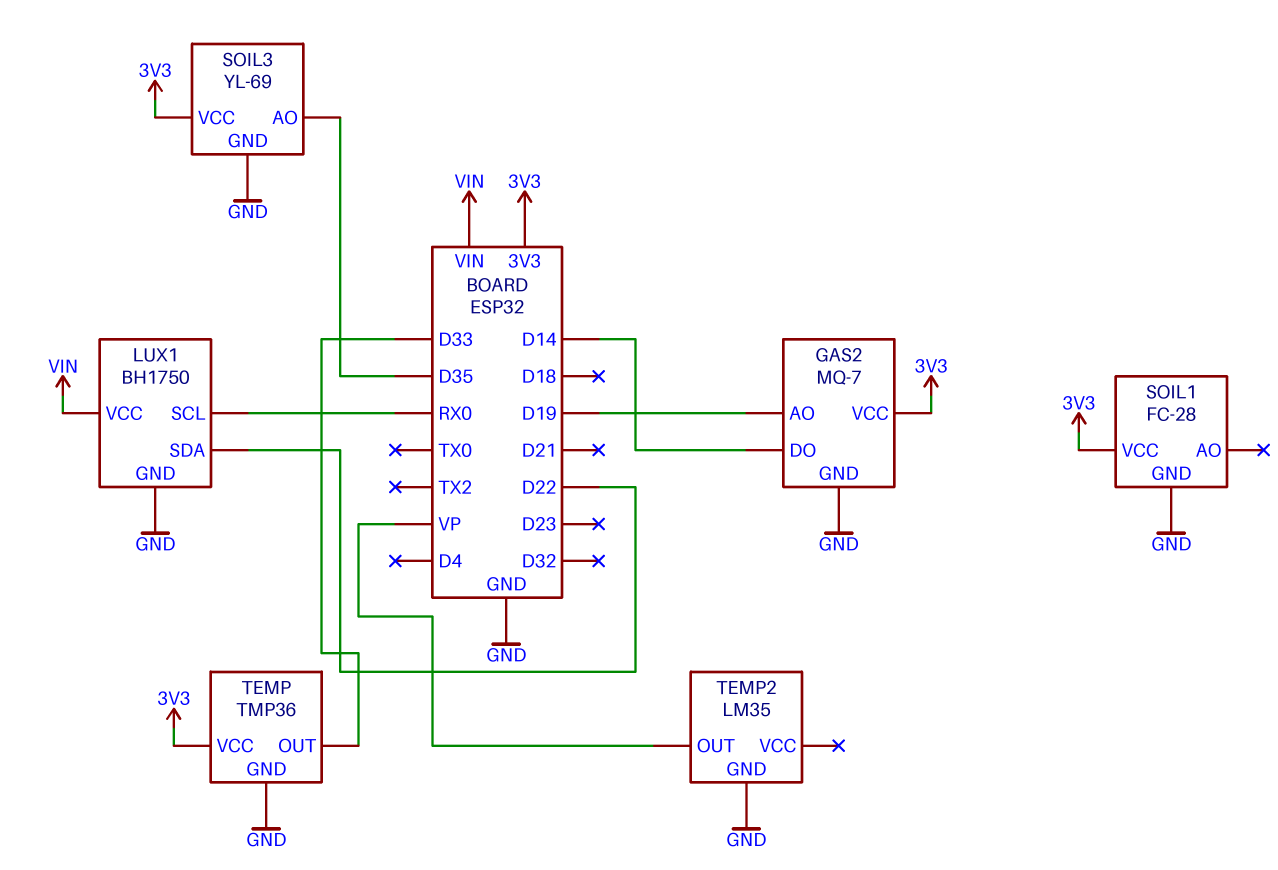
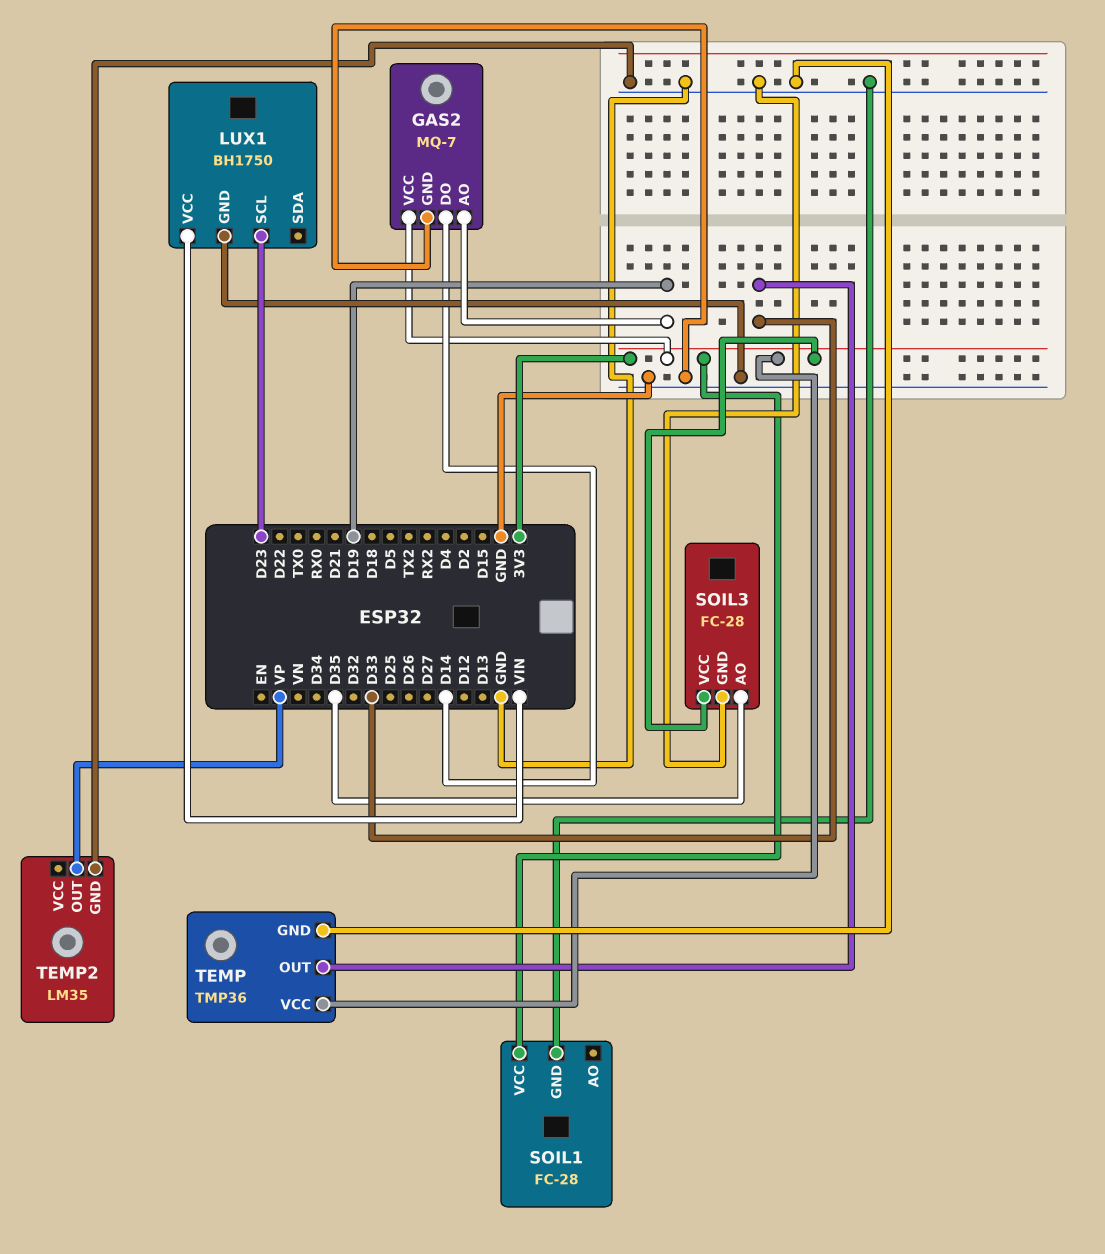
LUX1 pin SCL: RX0 -> D23
LUX1 pin SDA: D22 -> none
SOIL3: YL-69 -> FC-28

